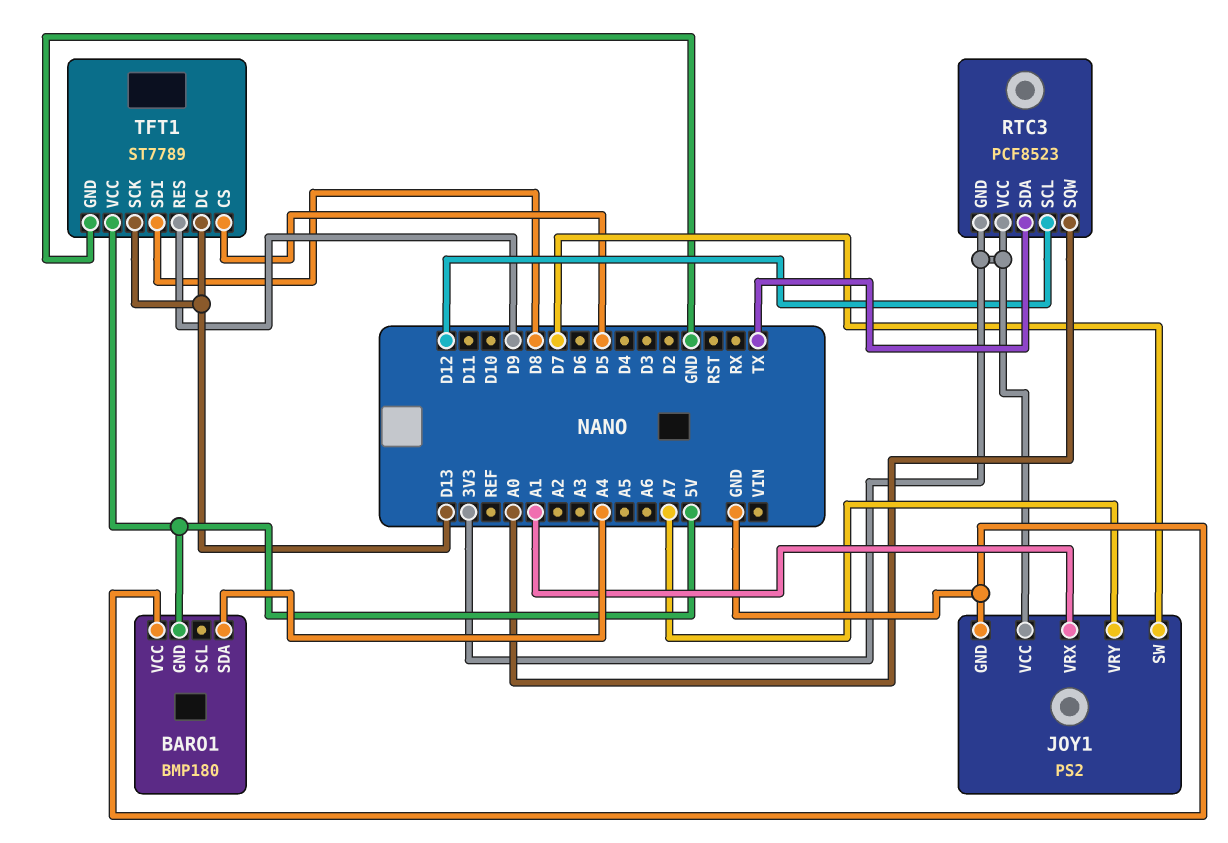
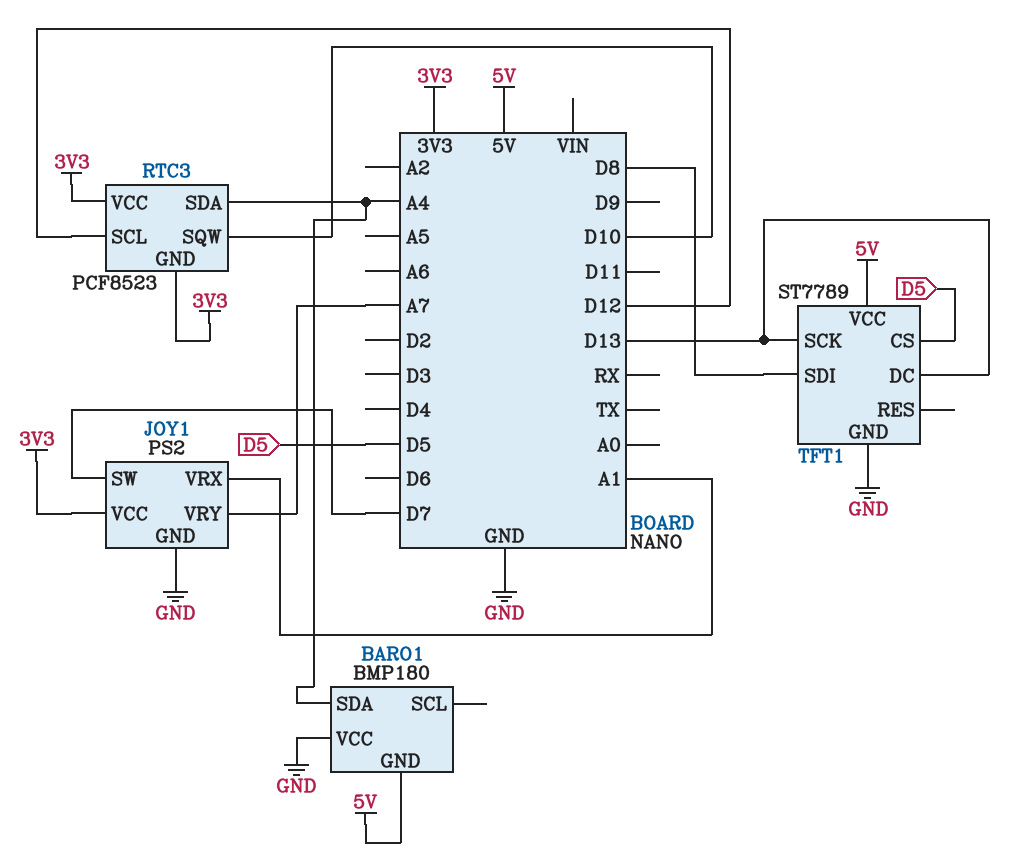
RTC3 pin SDA: TX -> A4
RTC3 pin SQW: A0 -> D10
TFT1 pin RES: D9 -> none

